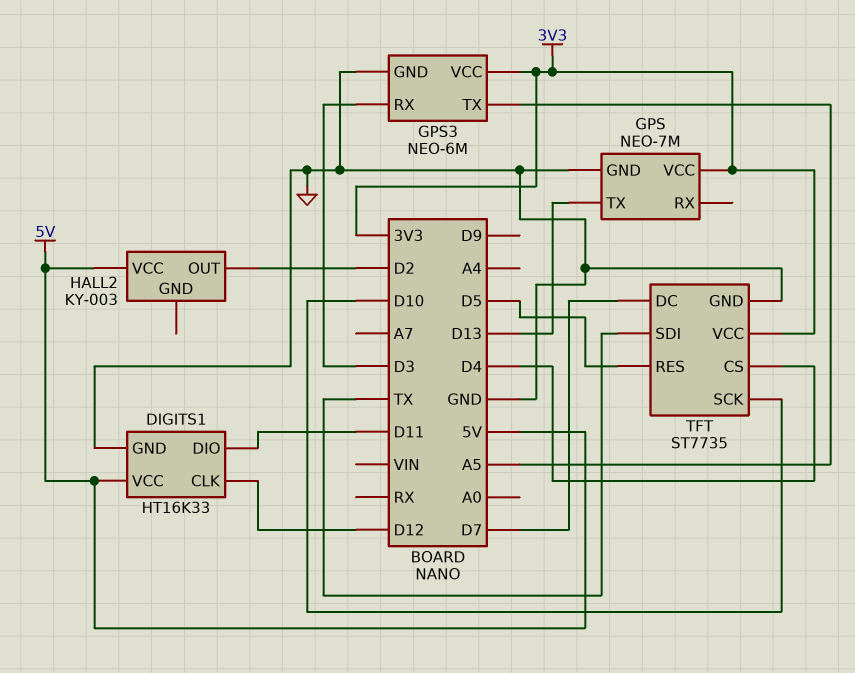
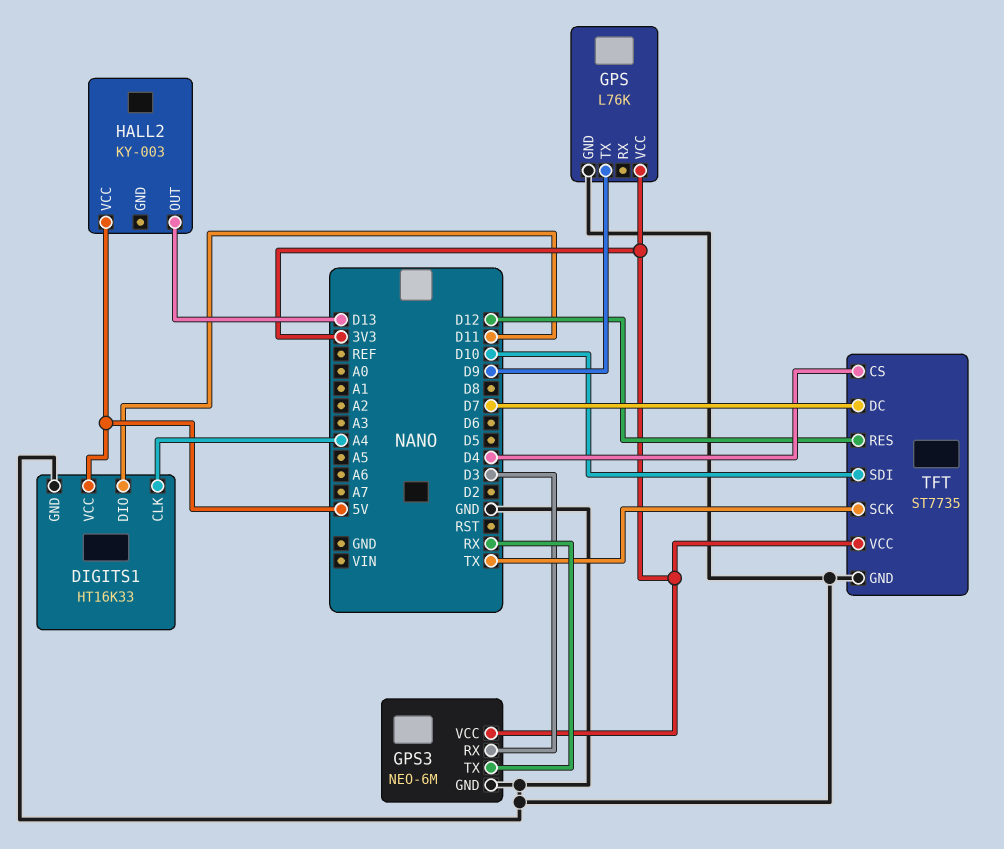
DIGITS1 pin CLK: D12 -> A4
GPS: NEO-7M -> L76K
GPS pin TX: D13 -> D9
GPS3 pin TX: A5 -> RX
HALL2 pin OUT: D2 -> D13
TFT pin RES: D5 -> D12
TFT pin SCK: D10 -> TX
TFT pin SDI: TX -> D10

